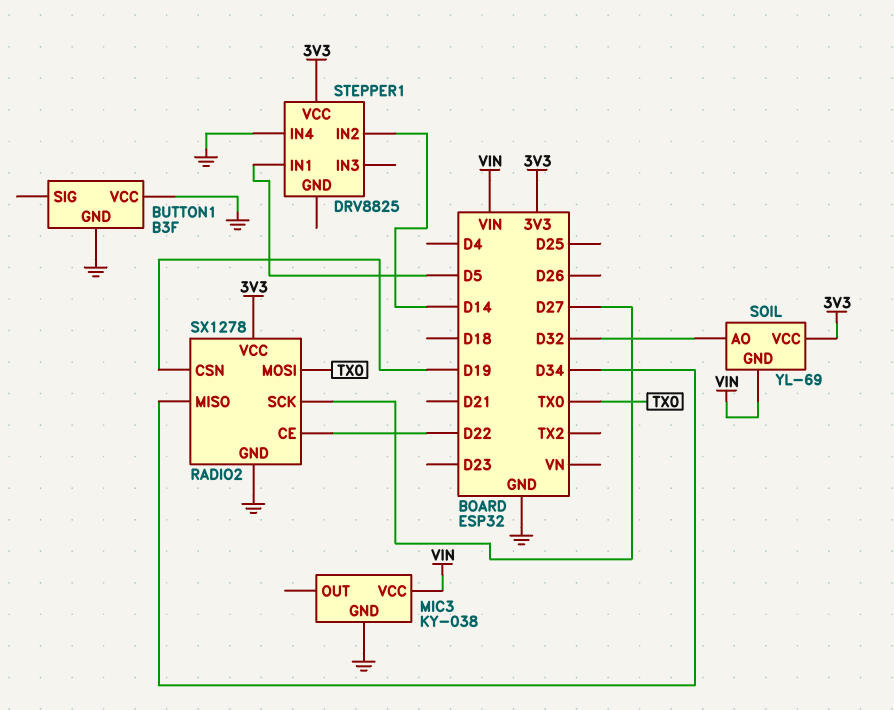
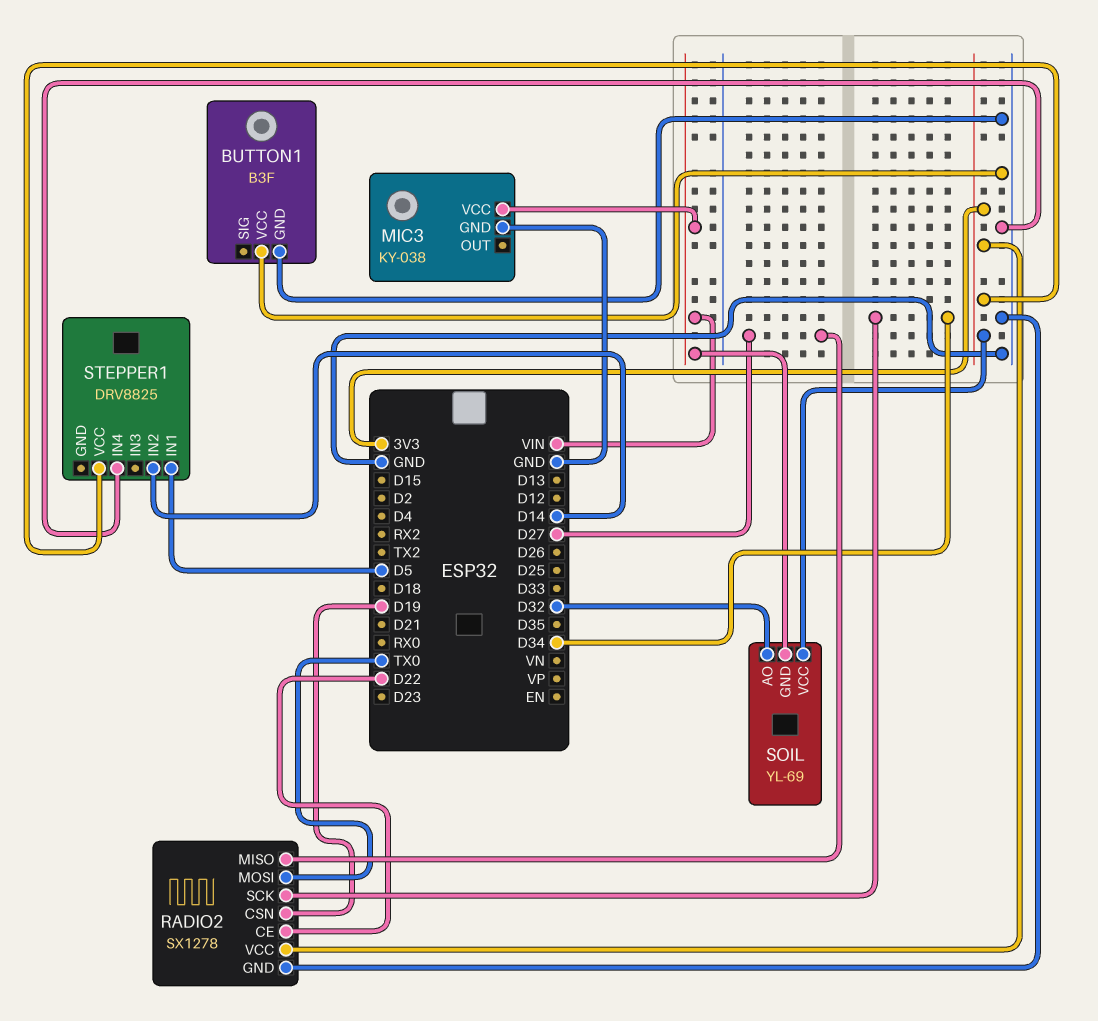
RADIO2 pin MISO: D34 -> D27
RADIO2 pin SCK: D27 -> D34

